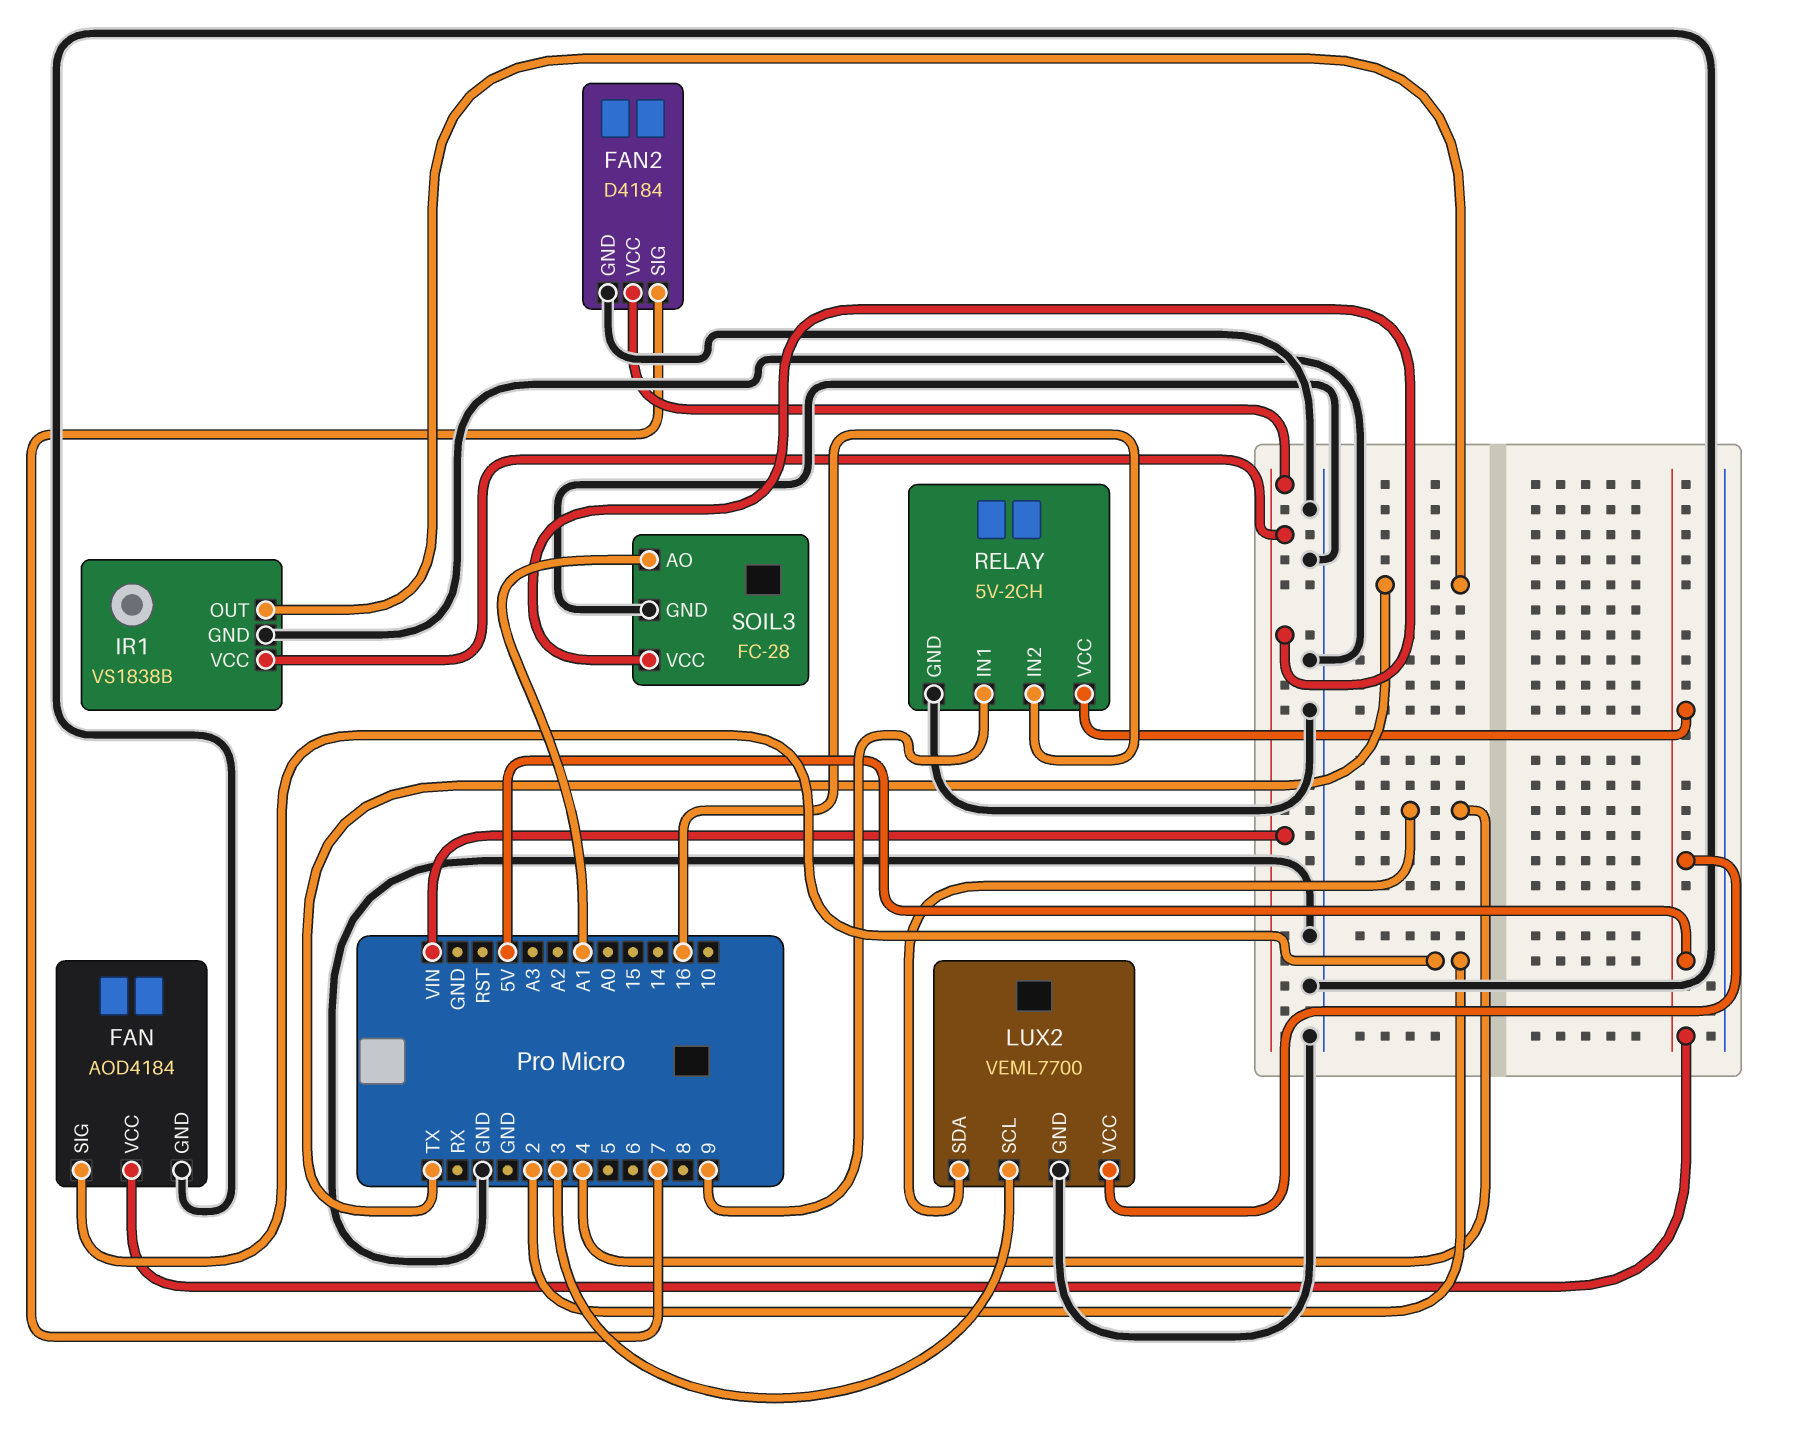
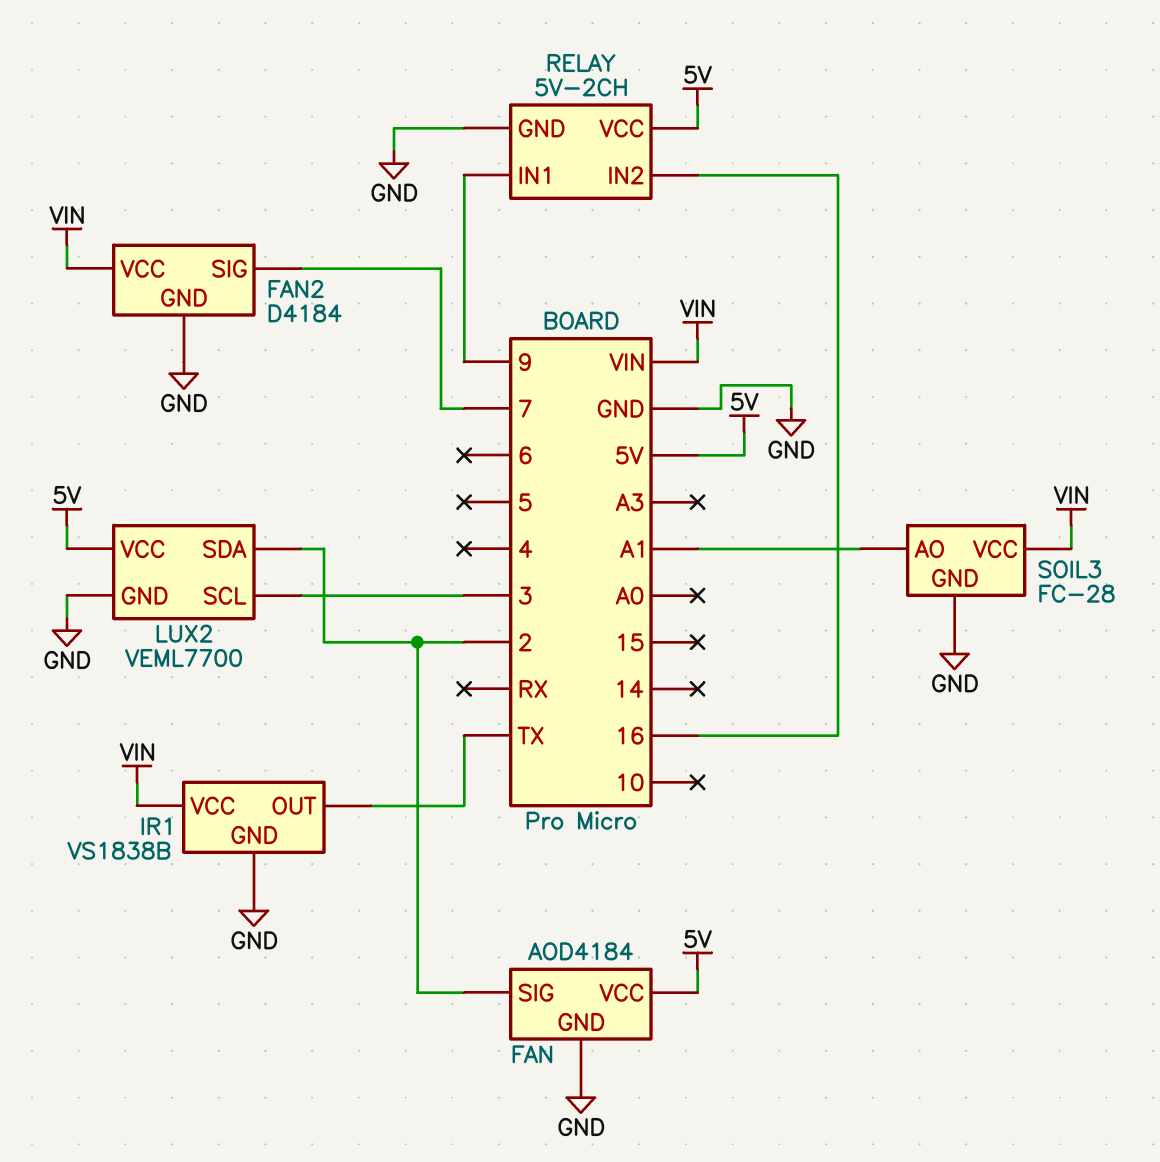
LUX2 pin SDA: 4 -> 2

